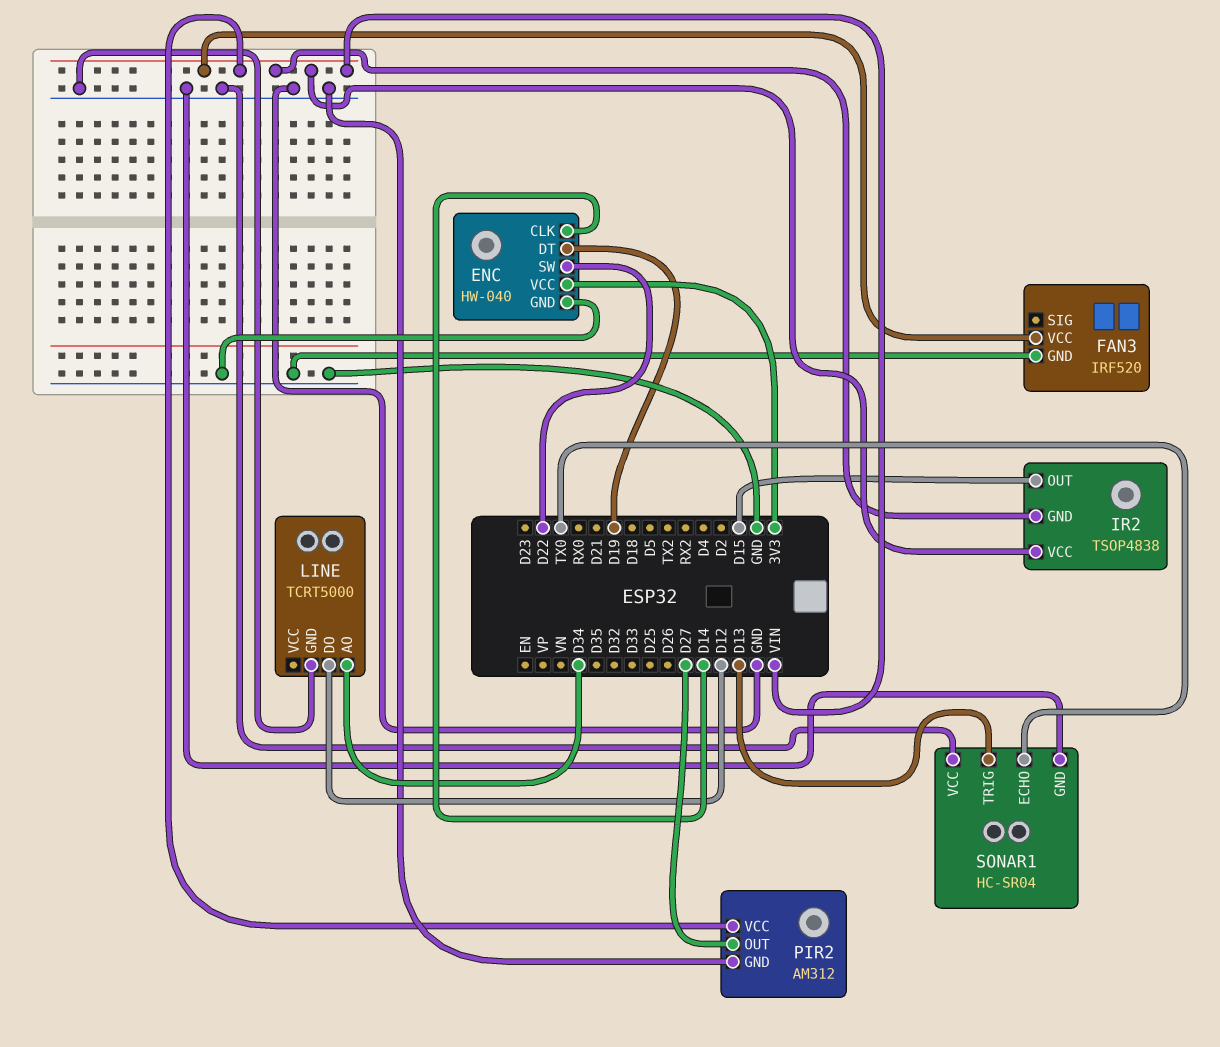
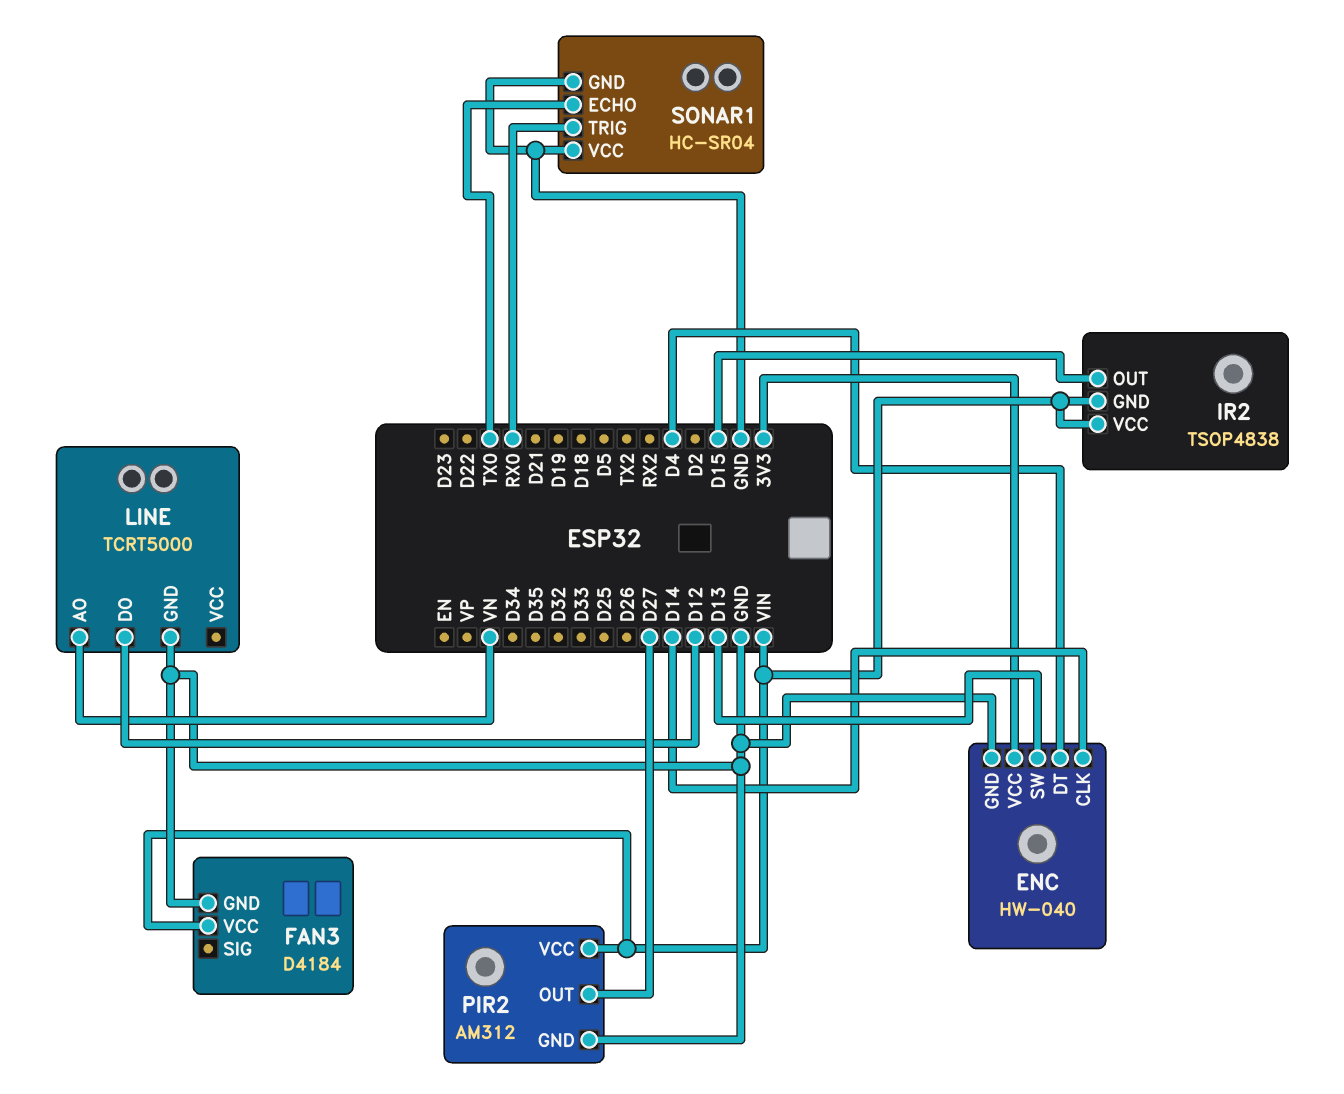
ENC pin DT: D19 -> D4
ENC pin SW: D22 -> D13
FAN3: IRF520 -> D4184
LINE pin AO: D34 -> VN
SONAR1 pin TRIG: D13 -> RX0

